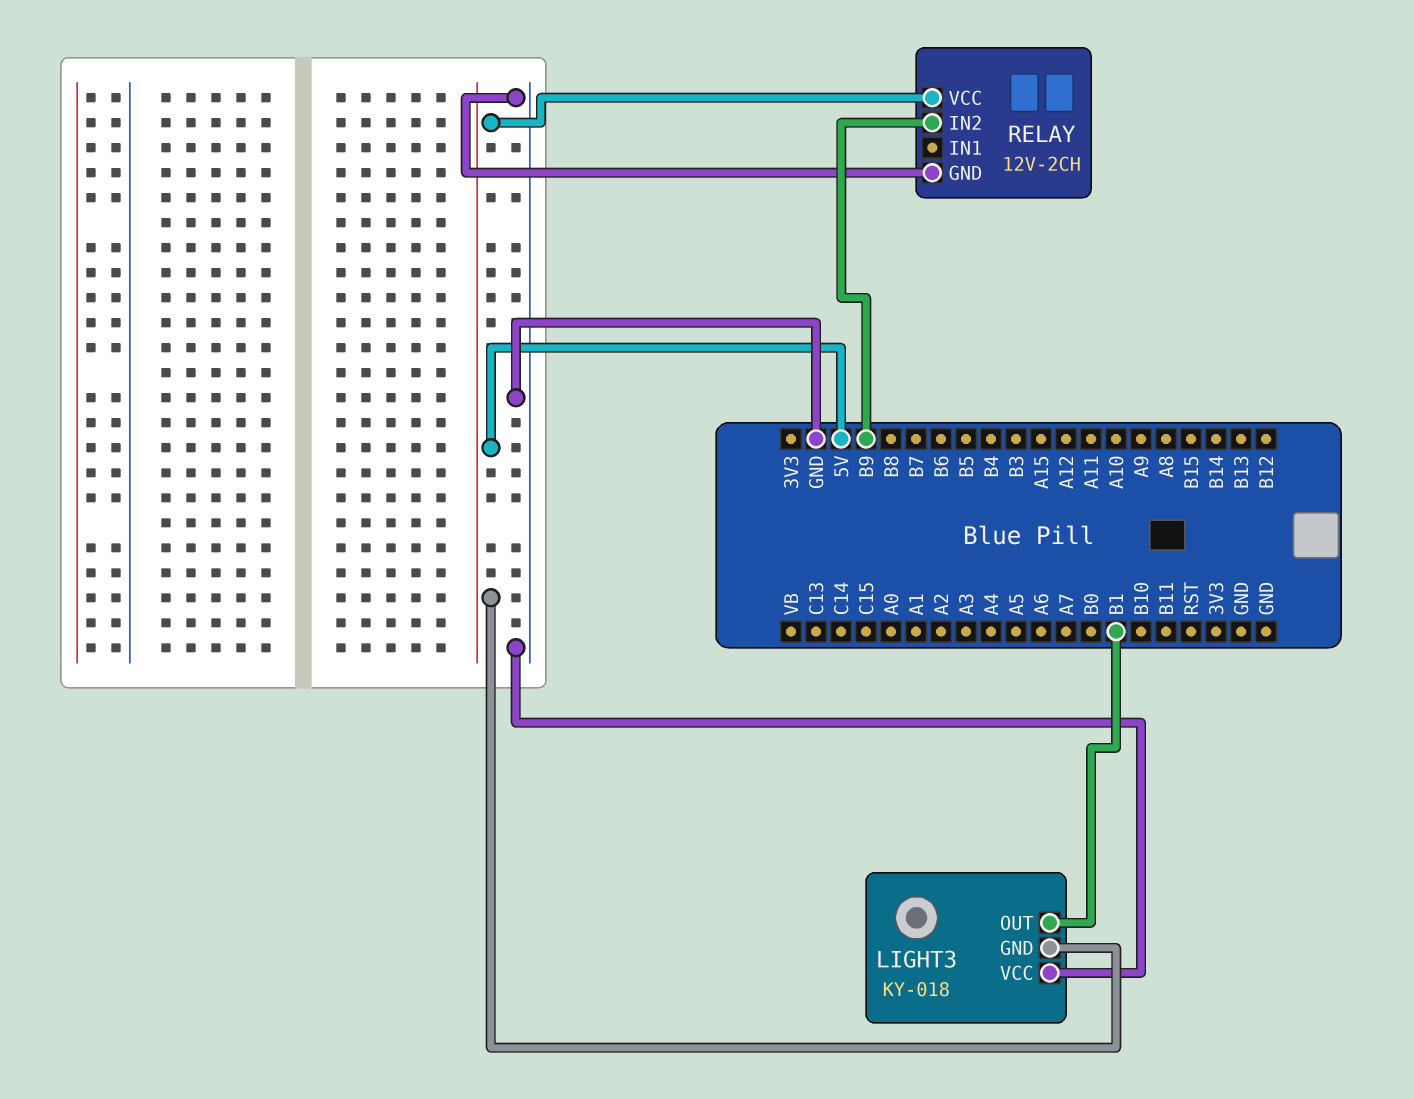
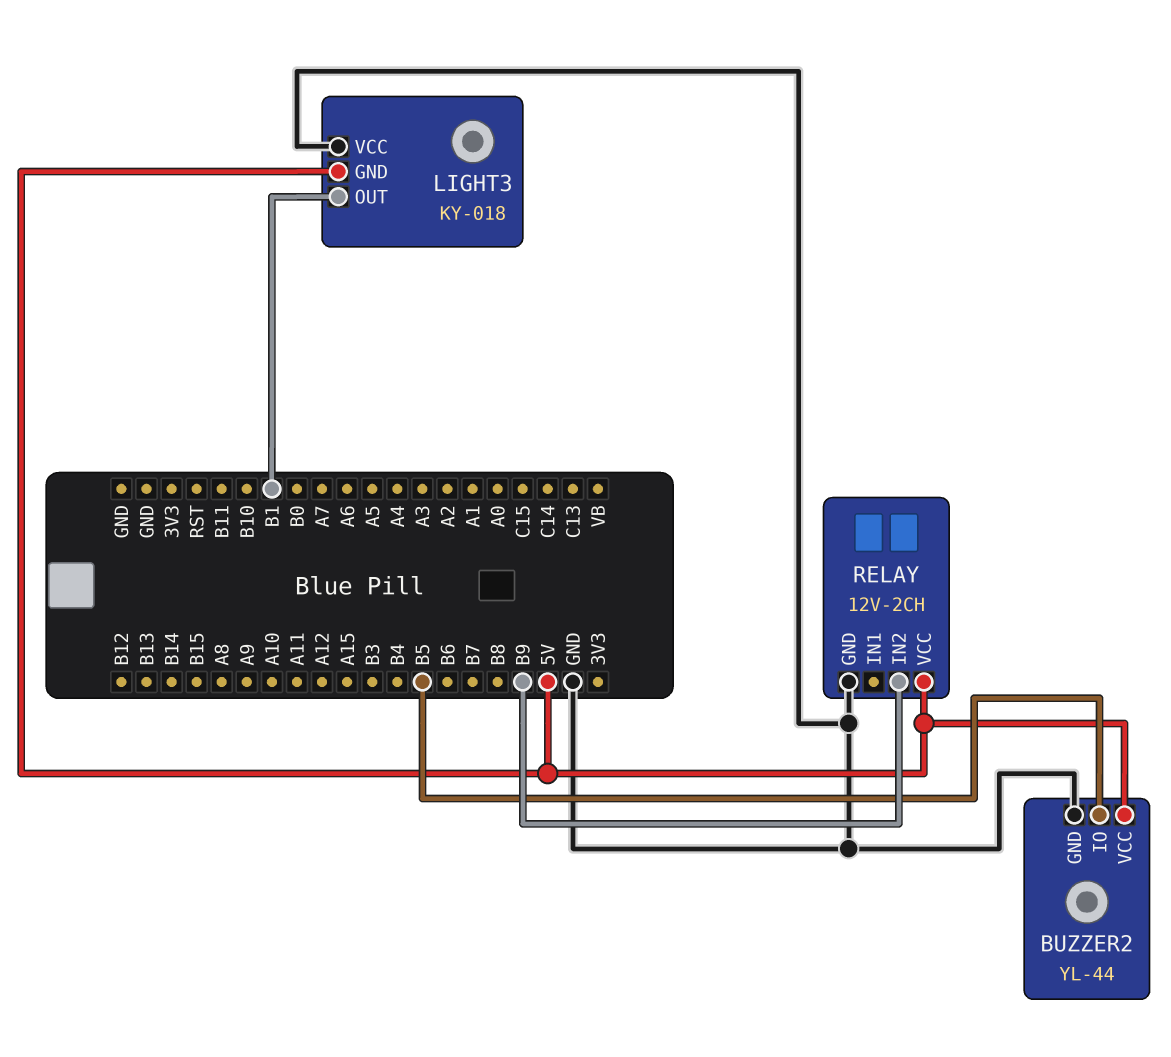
BUZZER2: none -> YL-44
BUZZER2 pin GND: none -> GND
BUZZER2 pin IO: none -> B5
BUZZER2 pin VCC: none -> 5V

